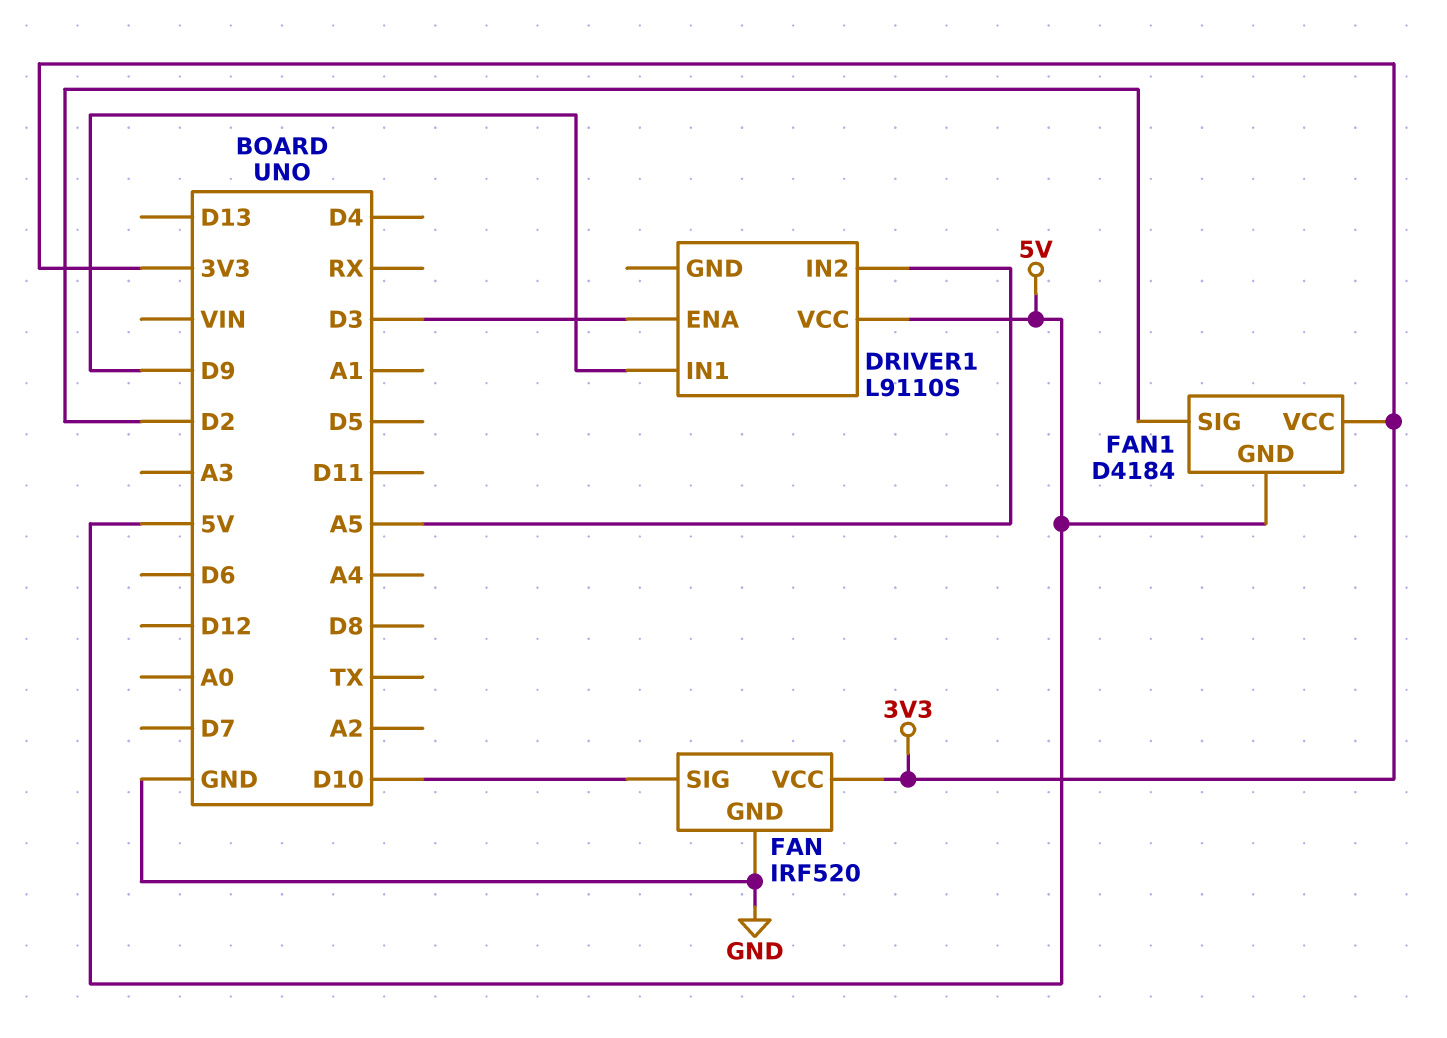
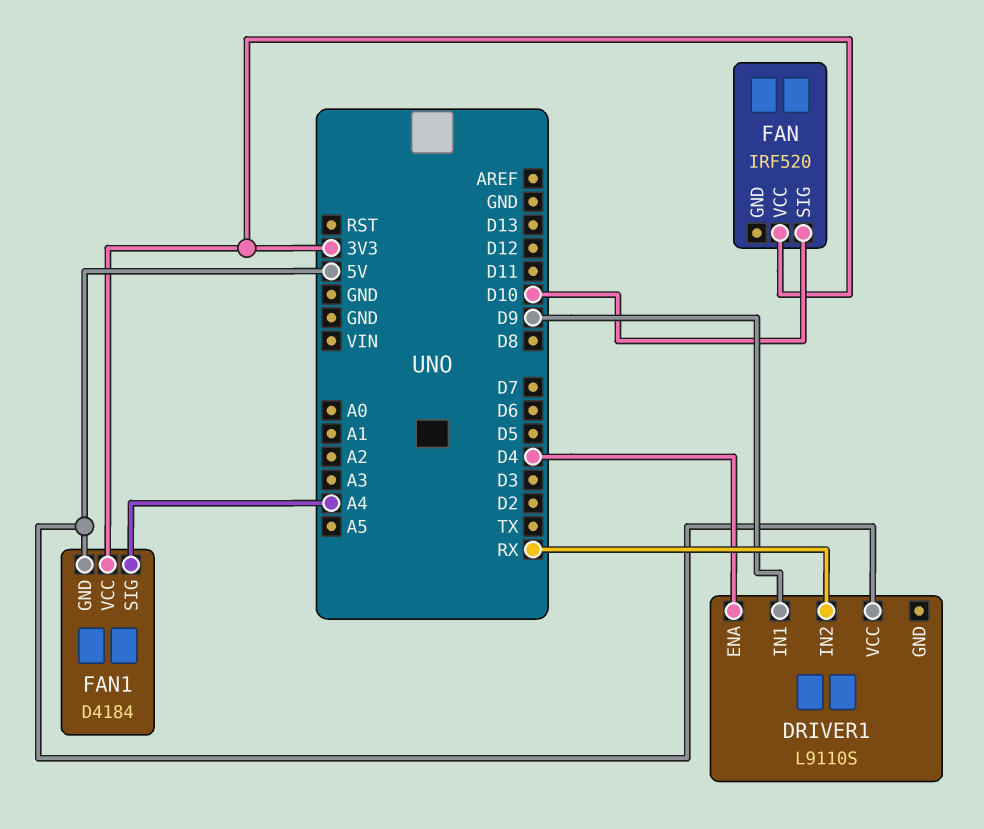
DRIVER1 pin ENA: D3 -> D4
DRIVER1 pin IN2: A5 -> RX
FAN pin GND: GND -> none
FAN1 pin SIG: D2 -> A4

